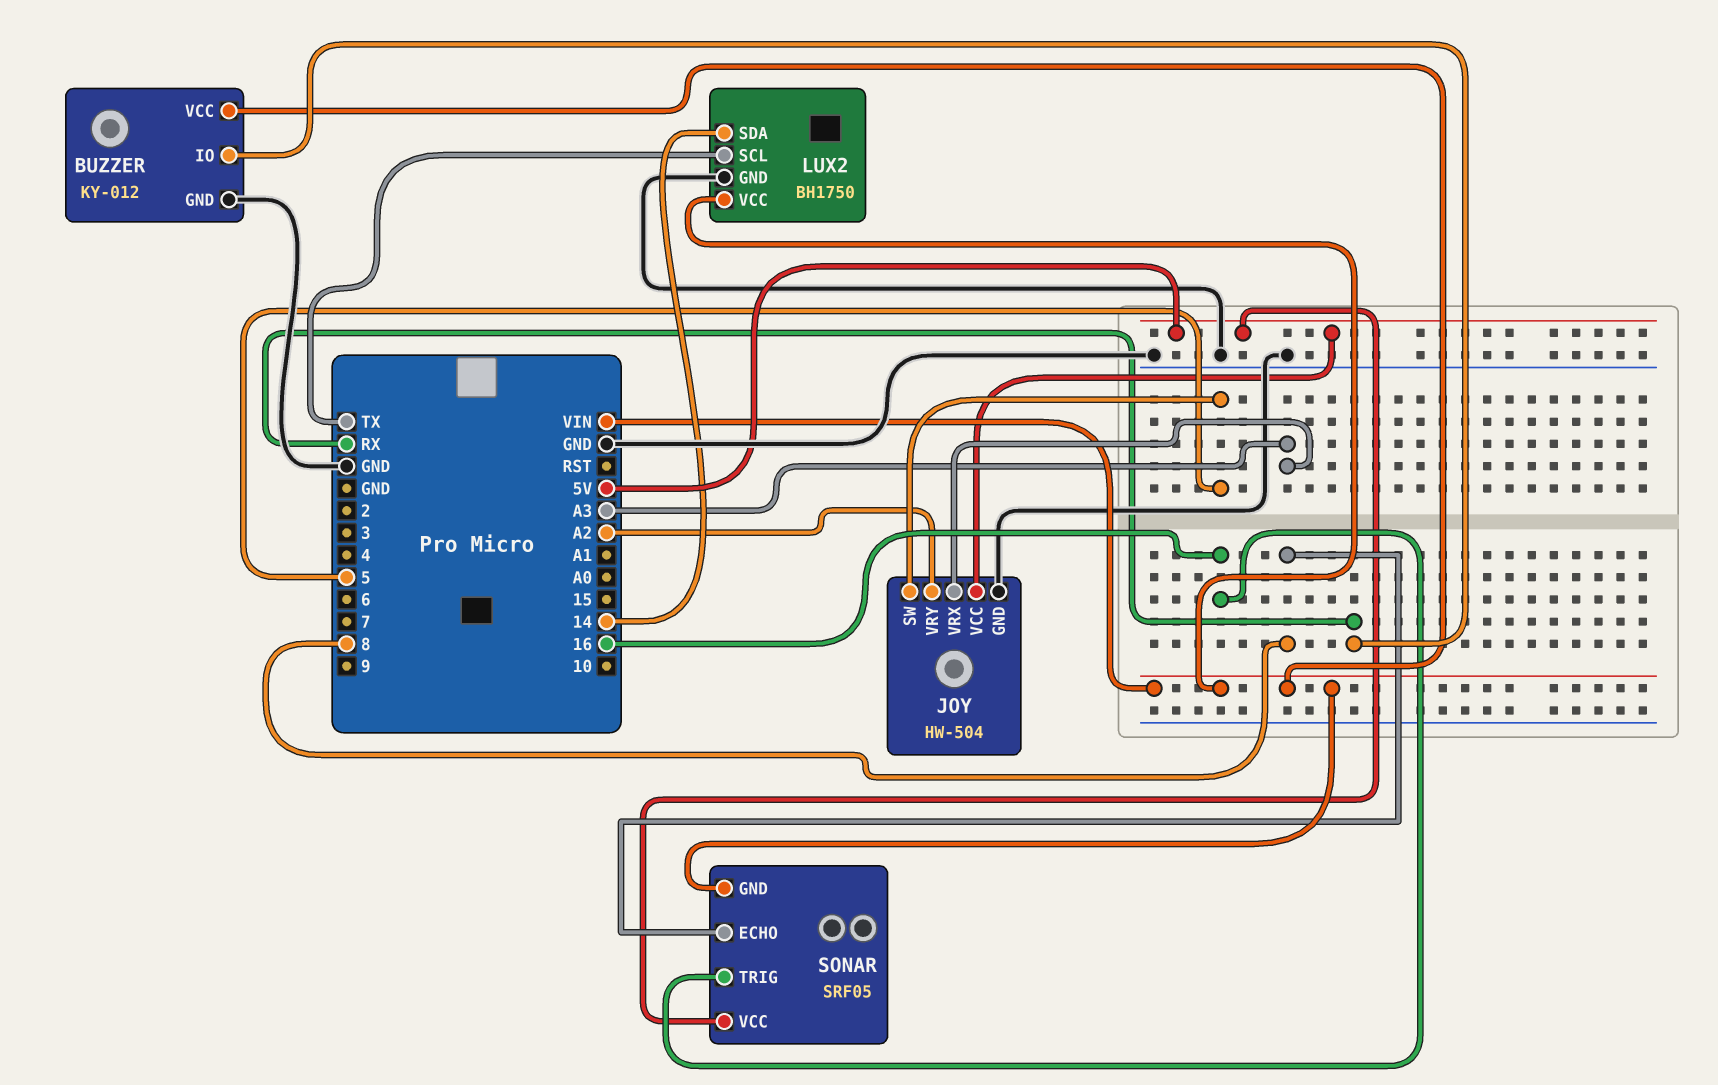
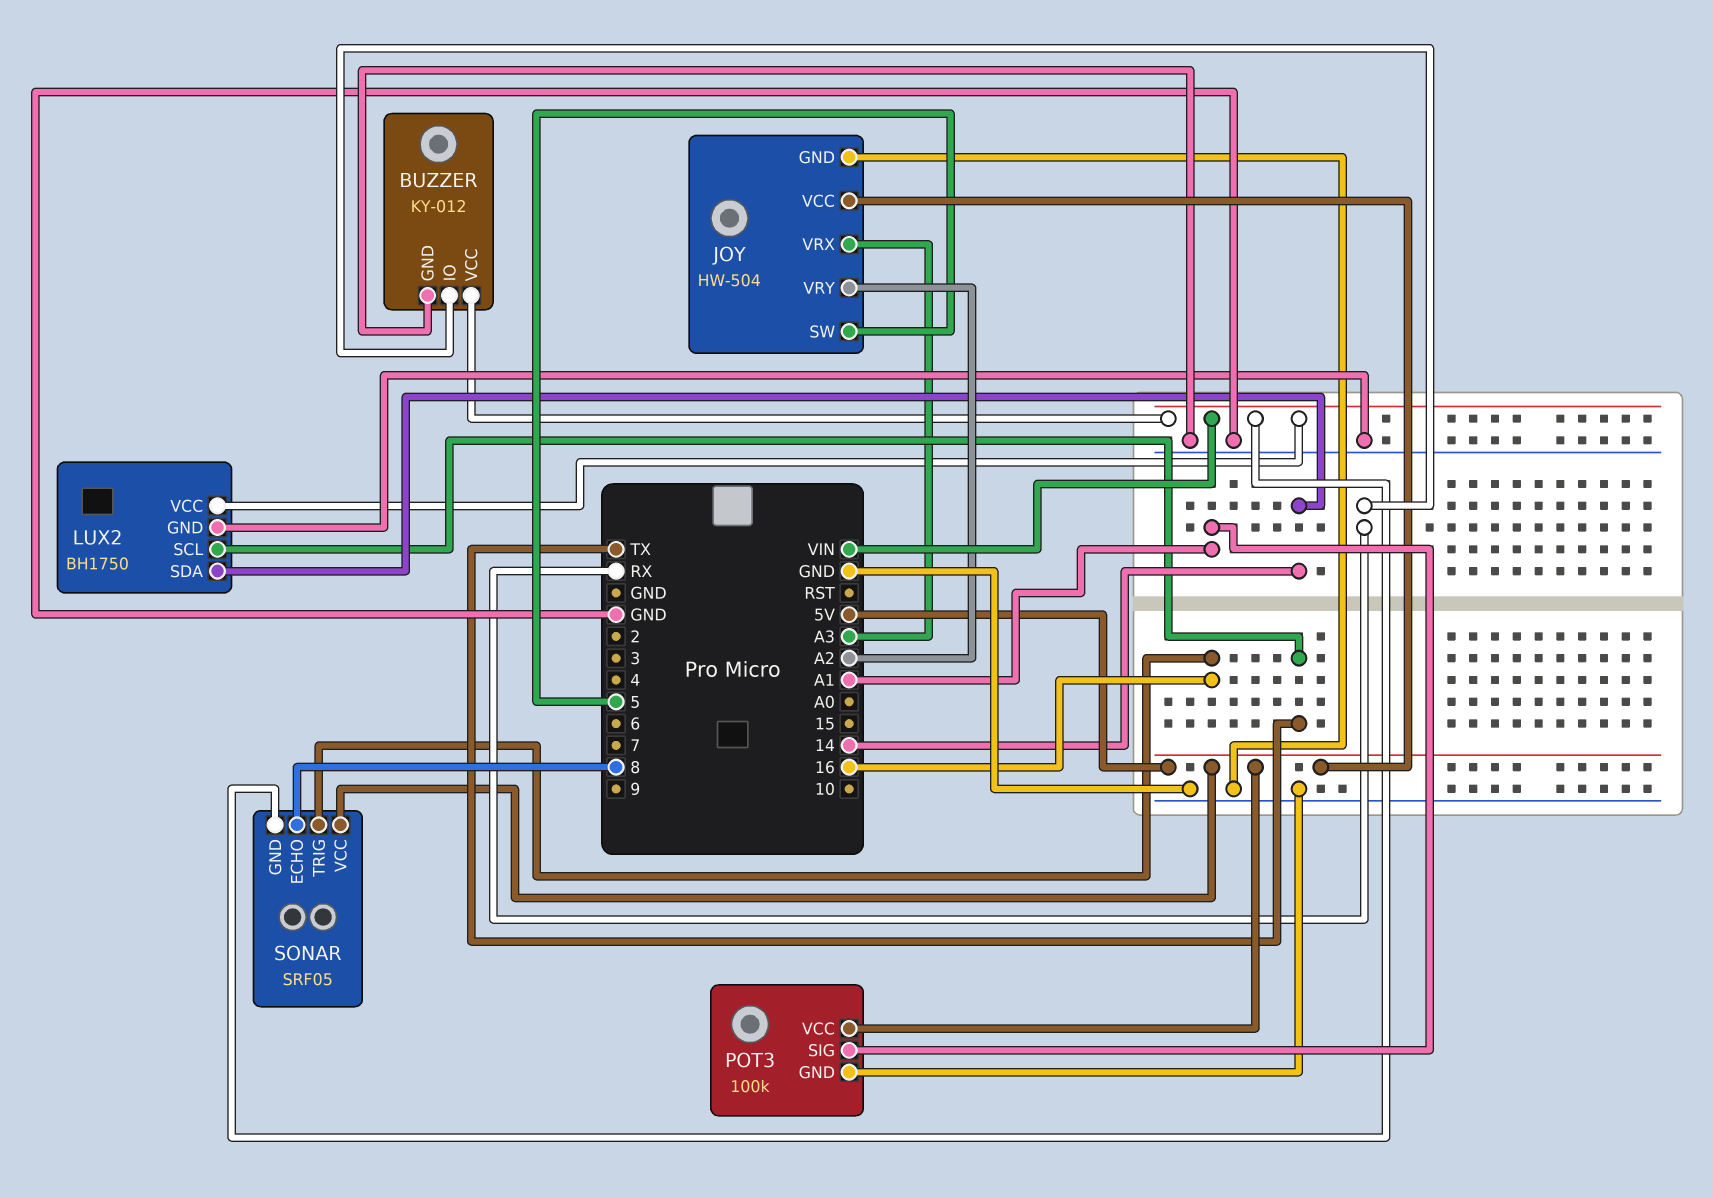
POT3: none -> 100k
POT3 pin GND: none -> GND
POT3 pin SIG: none -> A1
POT3 pin VCC: none -> 5V

